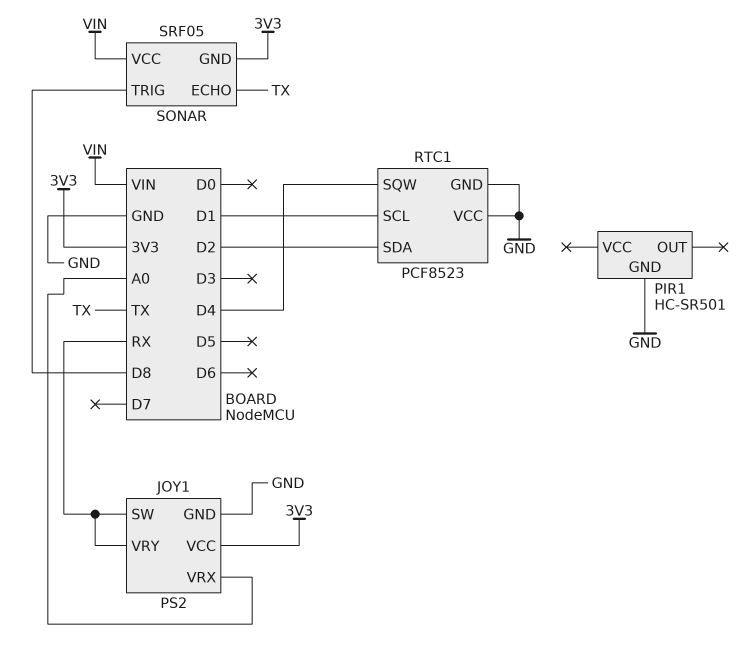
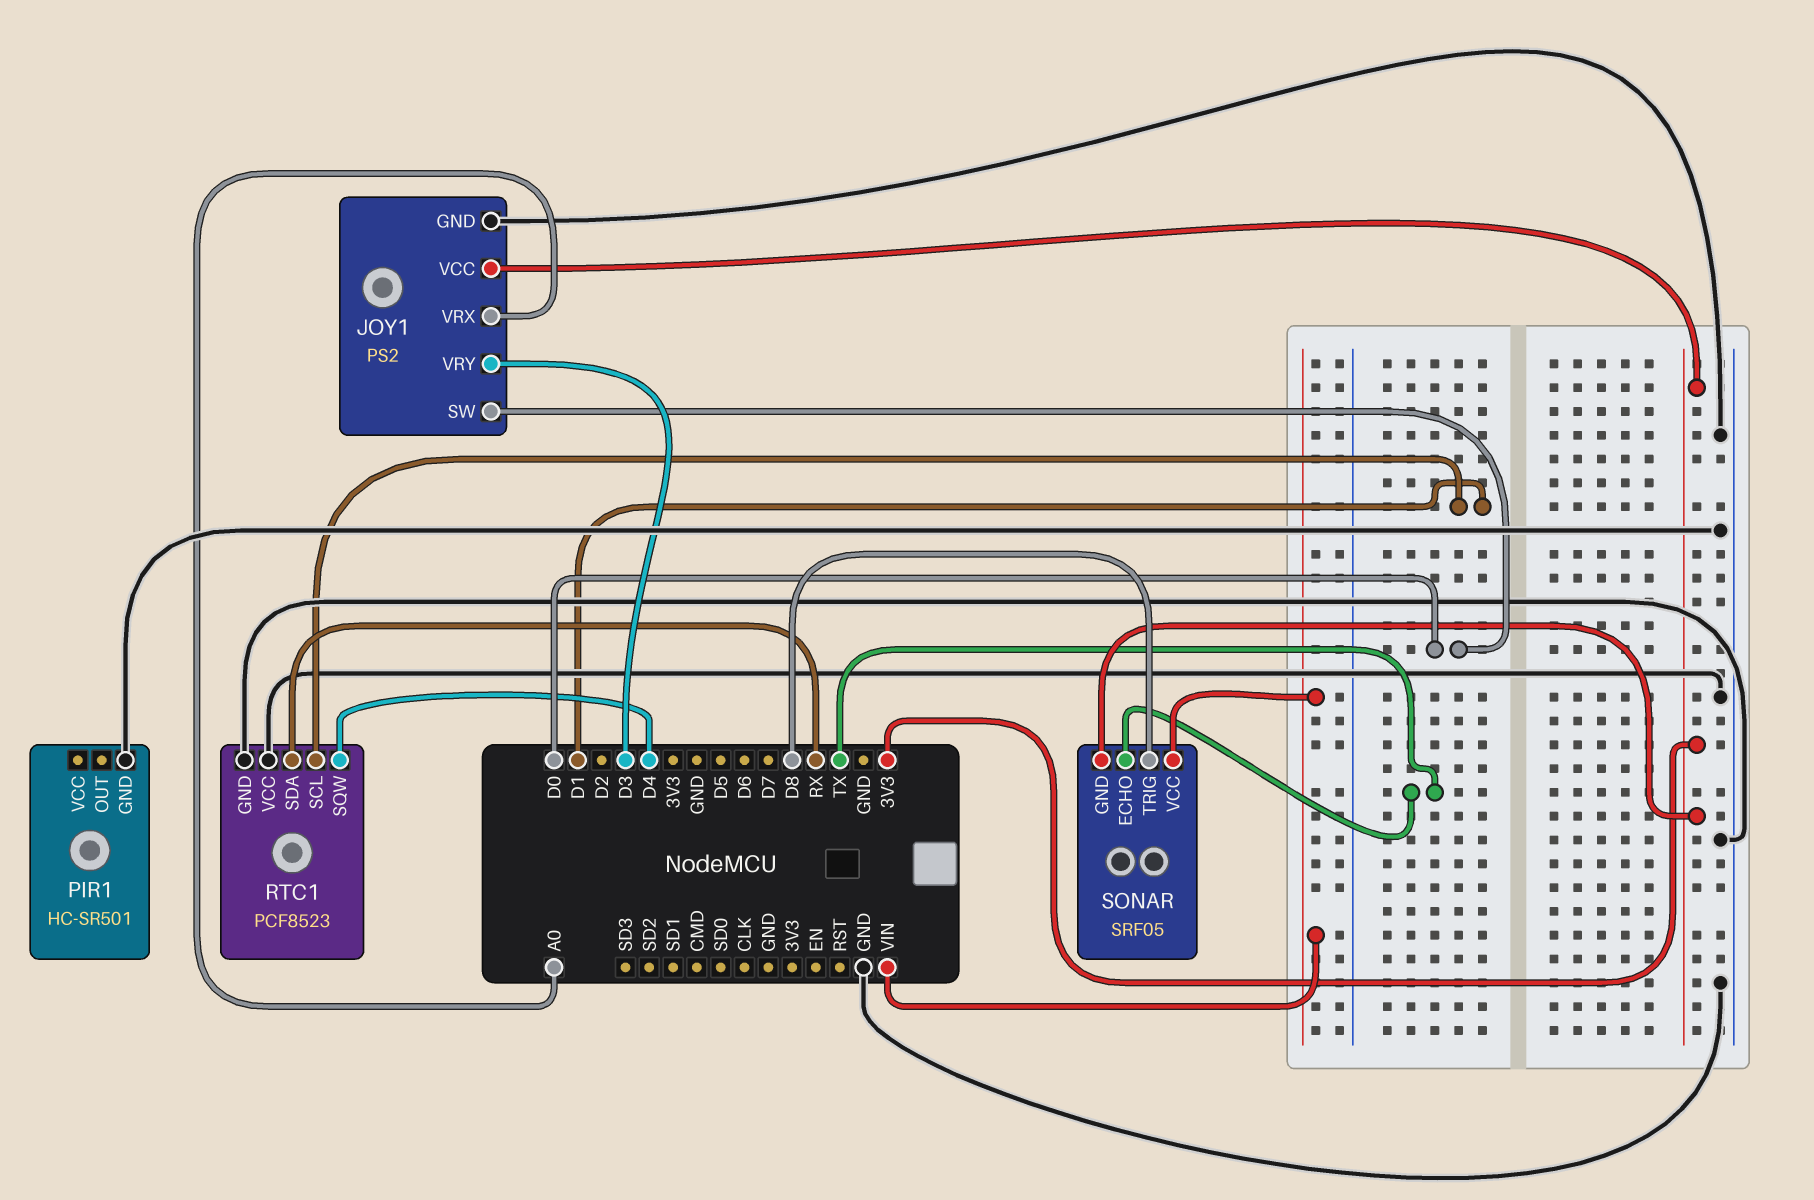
JOY1 pin SW: RX -> D0
JOY1 pin VRY: RX -> D3
RTC1 pin SDA: D2 -> RX

